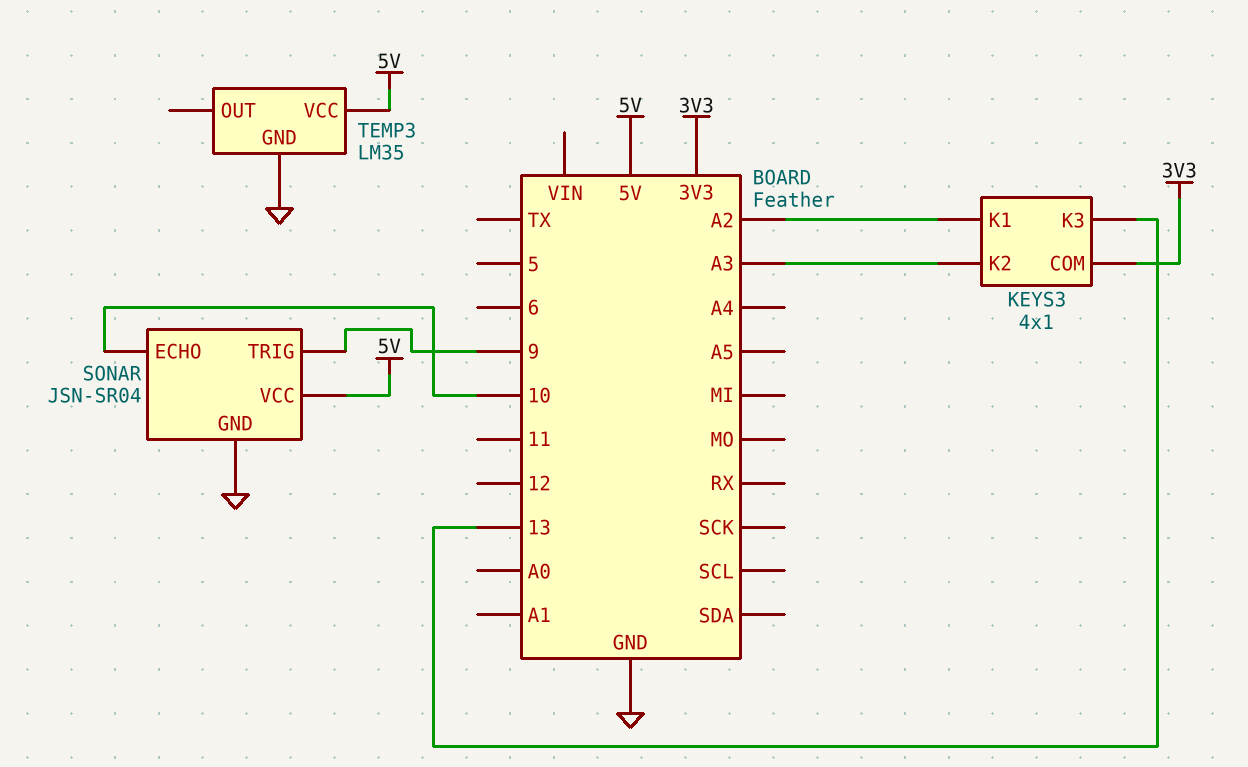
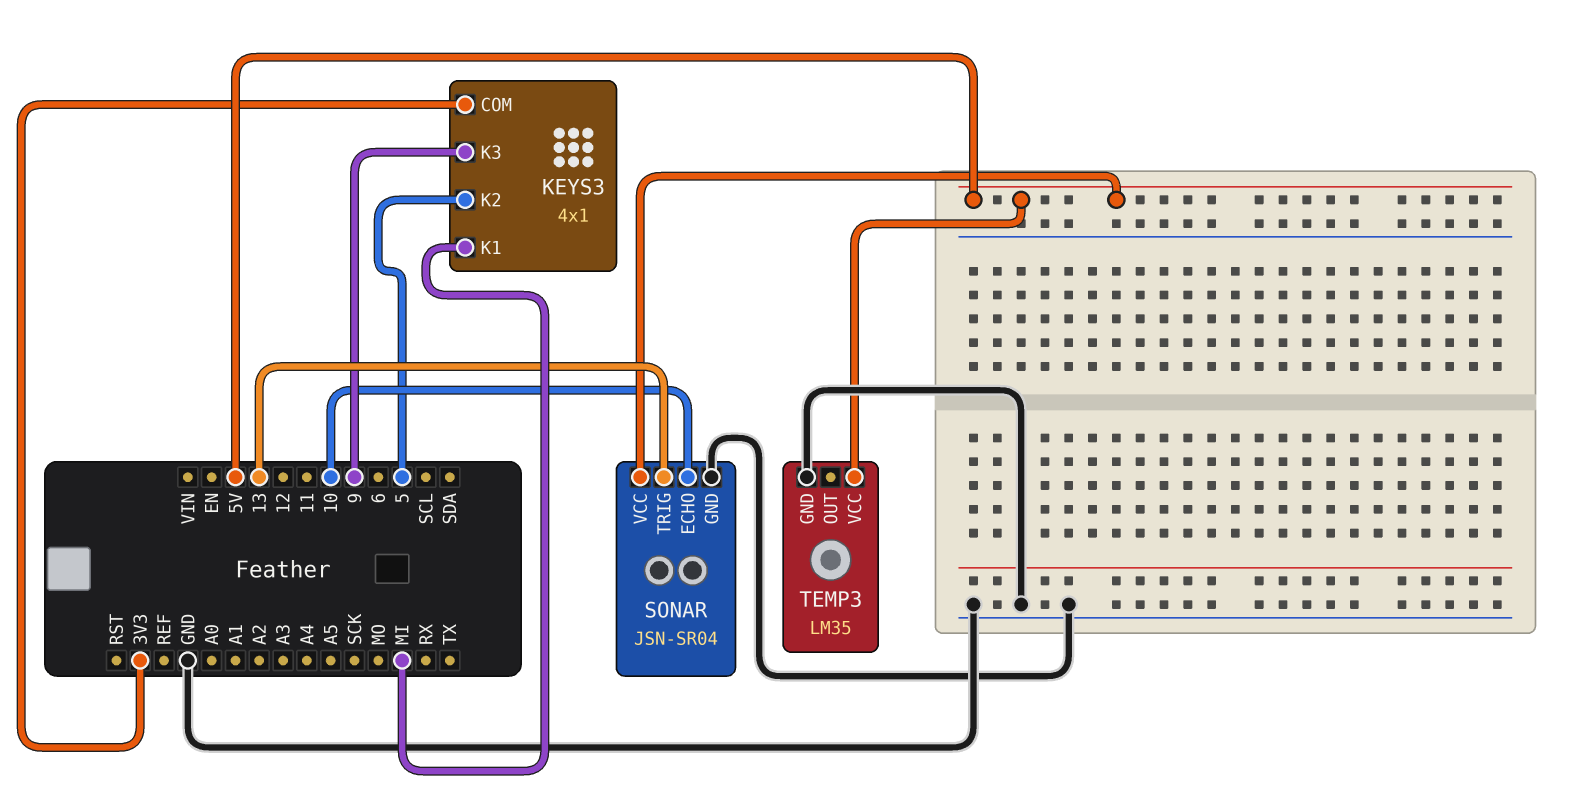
KEYS3 pin K1: A2 -> MI
KEYS3 pin K2: A3 -> 5
KEYS3 pin K3: 13 -> 9
SONAR pin TRIG: 9 -> 13

